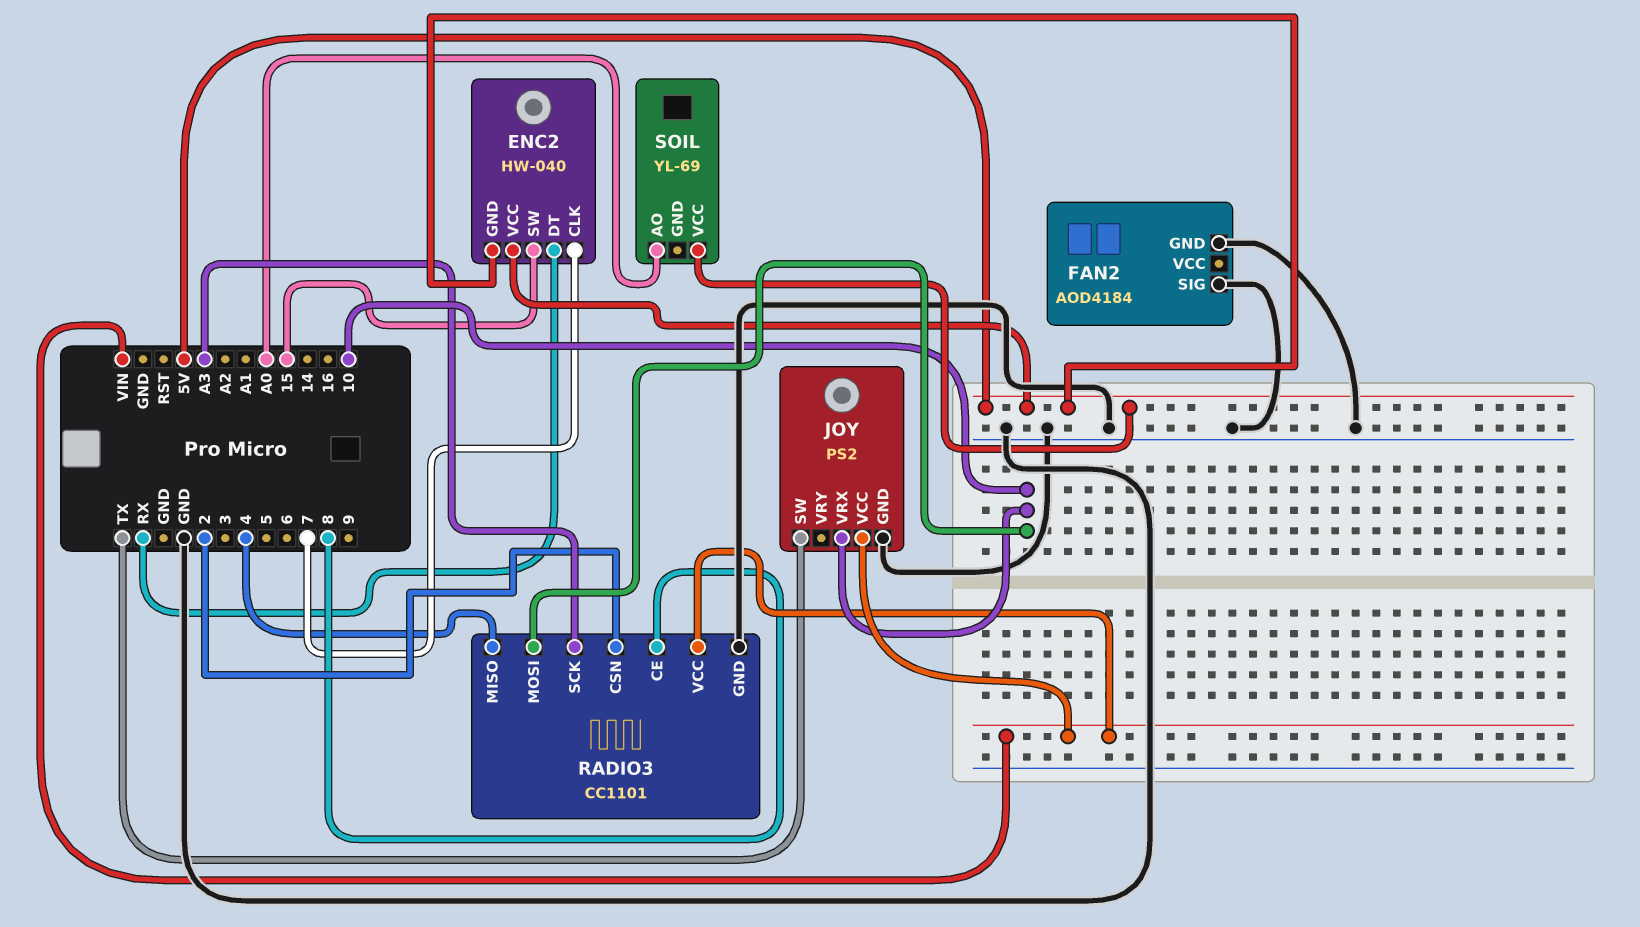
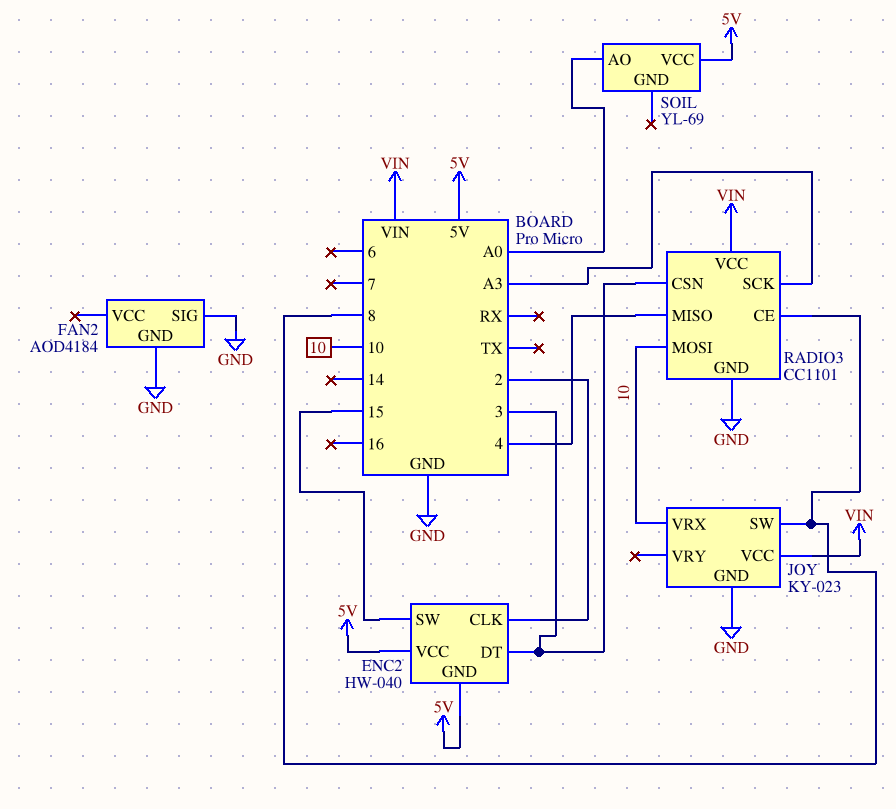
ENC2 pin CLK: 7 -> 2
ENC2 pin DT: RX -> 3
JOY: PS2 -> KY-023
JOY pin SW: TX -> 8
RADIO3 pin CSN: 2 -> 3

